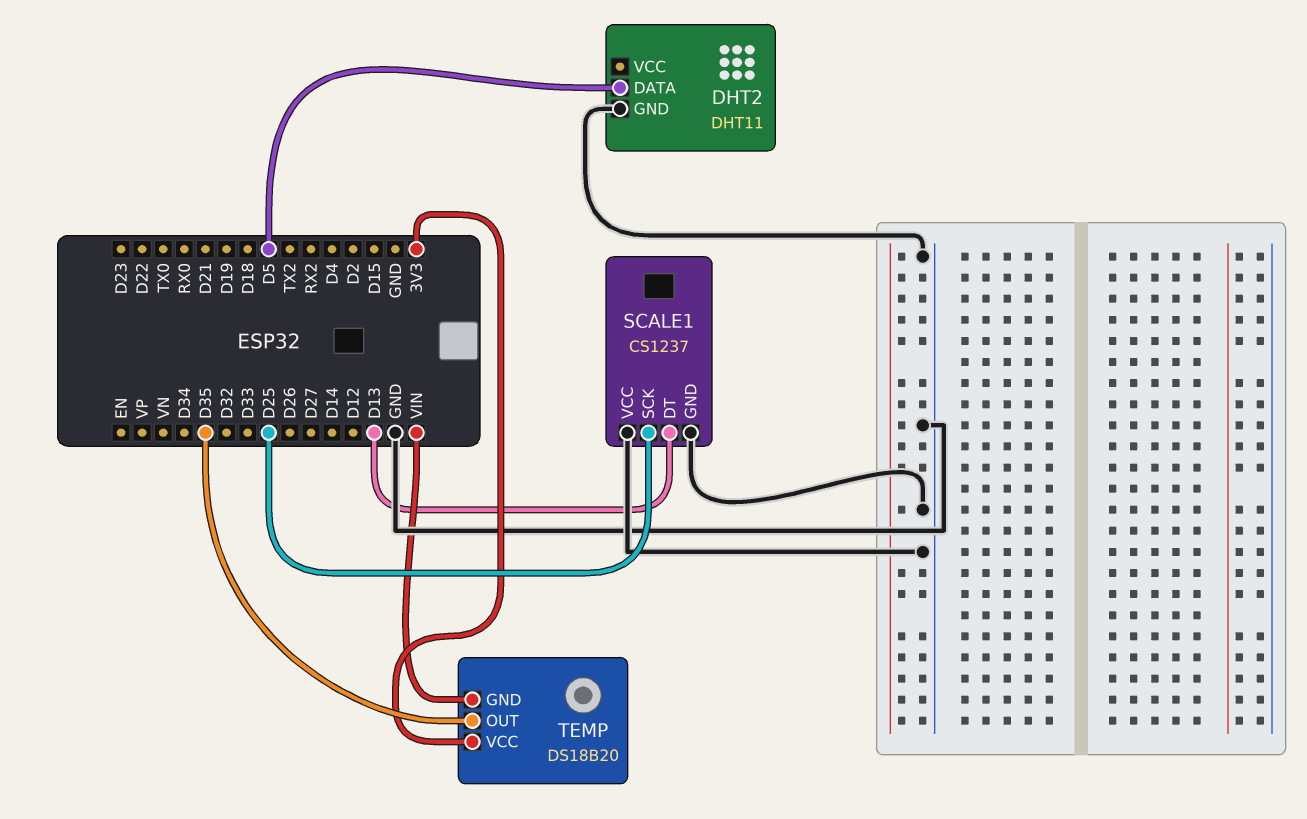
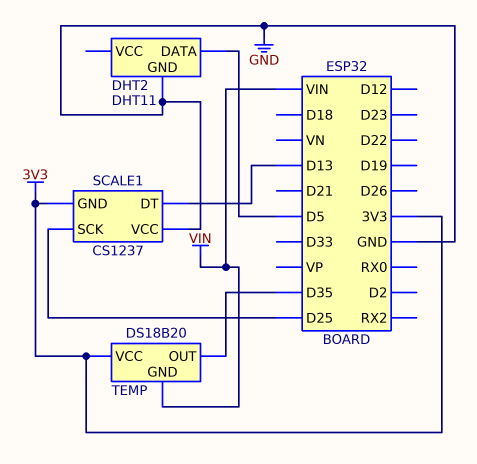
SCALE1 pin GND: GND -> 3V3

